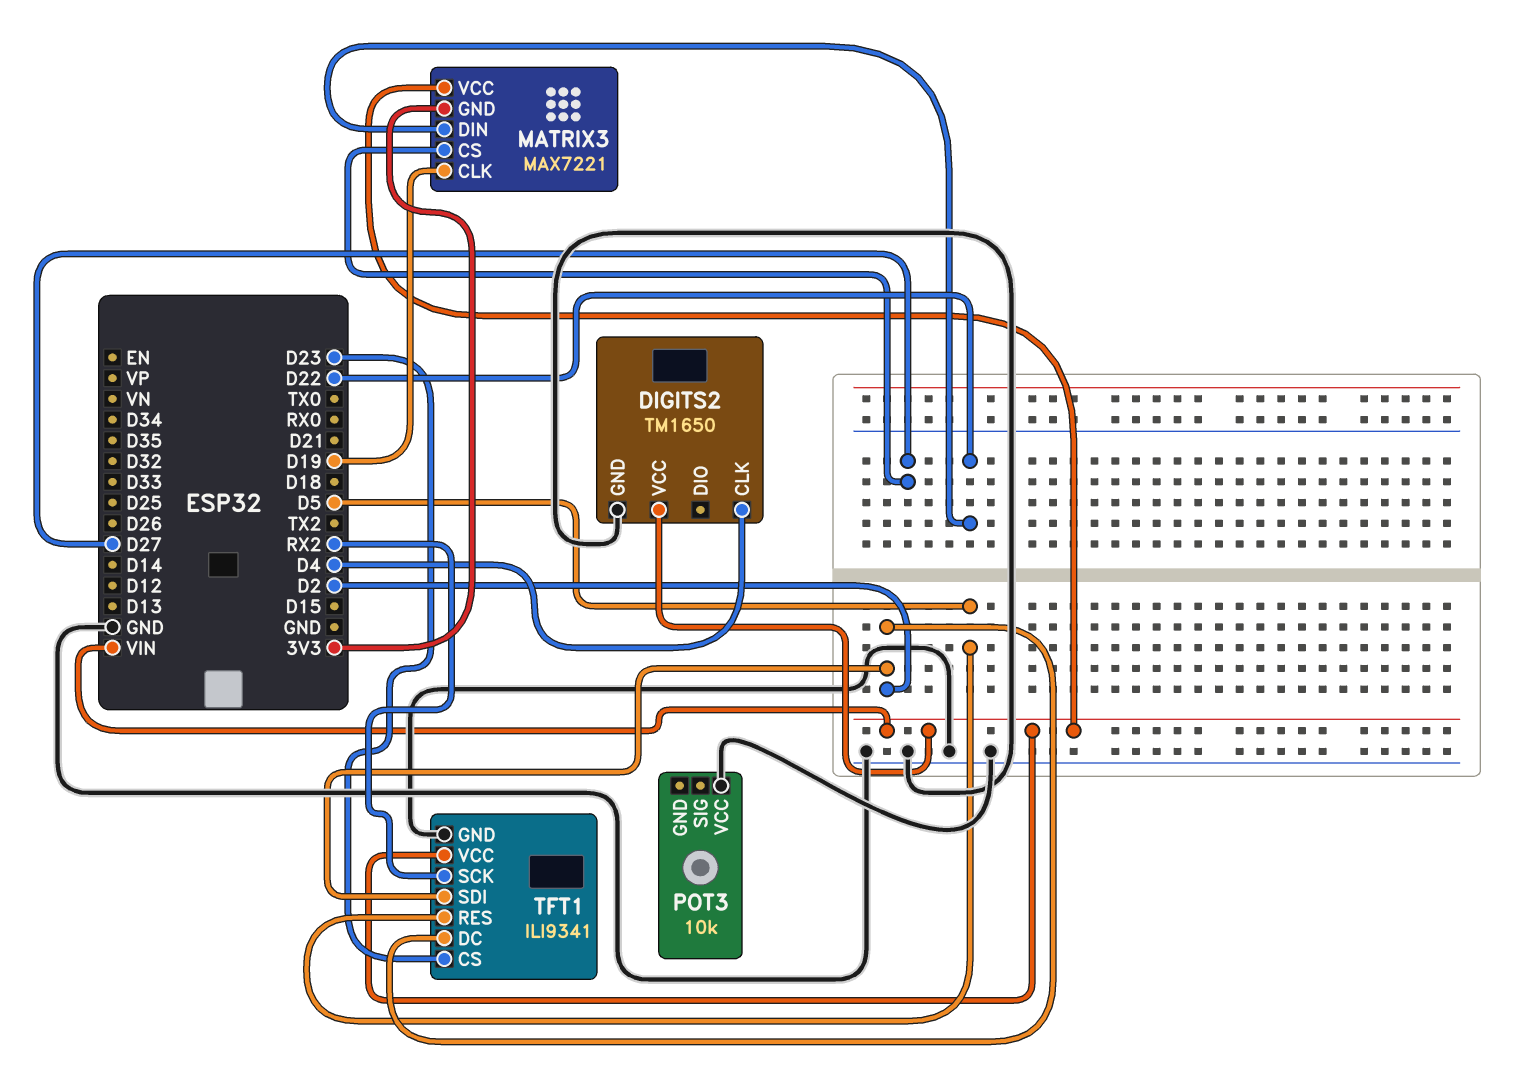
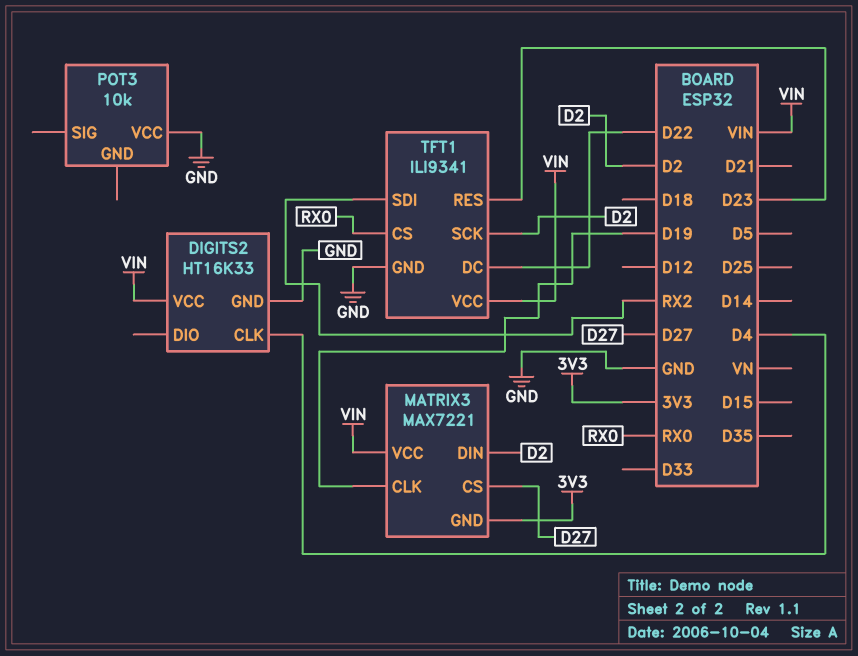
DIGITS2: TM1650 -> HT16K33
MATRIX3 pin DIN: D22 -> D2
TFT1 pin CS: D23 -> RX0
TFT1 pin DC: D2 -> D22
TFT1 pin RES: D5 -> D23
TFT1 pin SCK: RX2 -> D2
TFT1 pin SDI: D2 -> RX2

